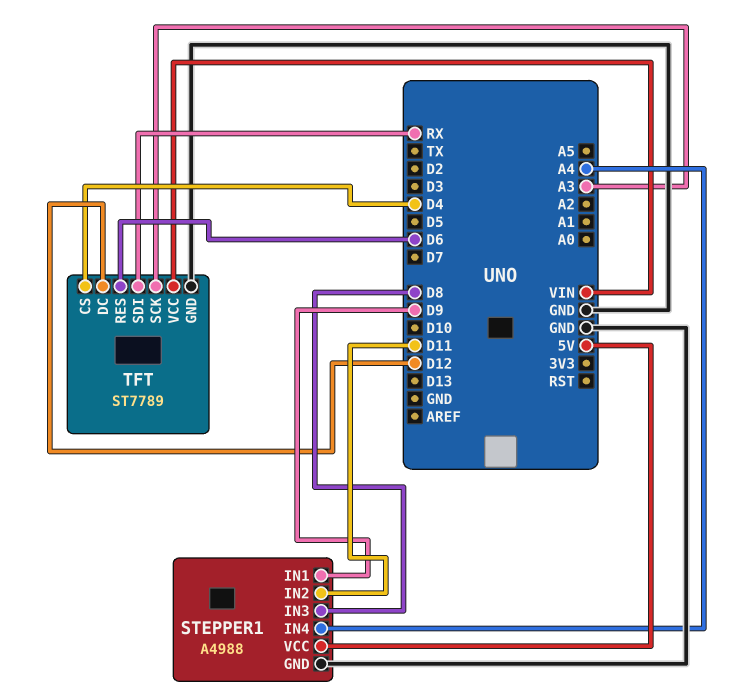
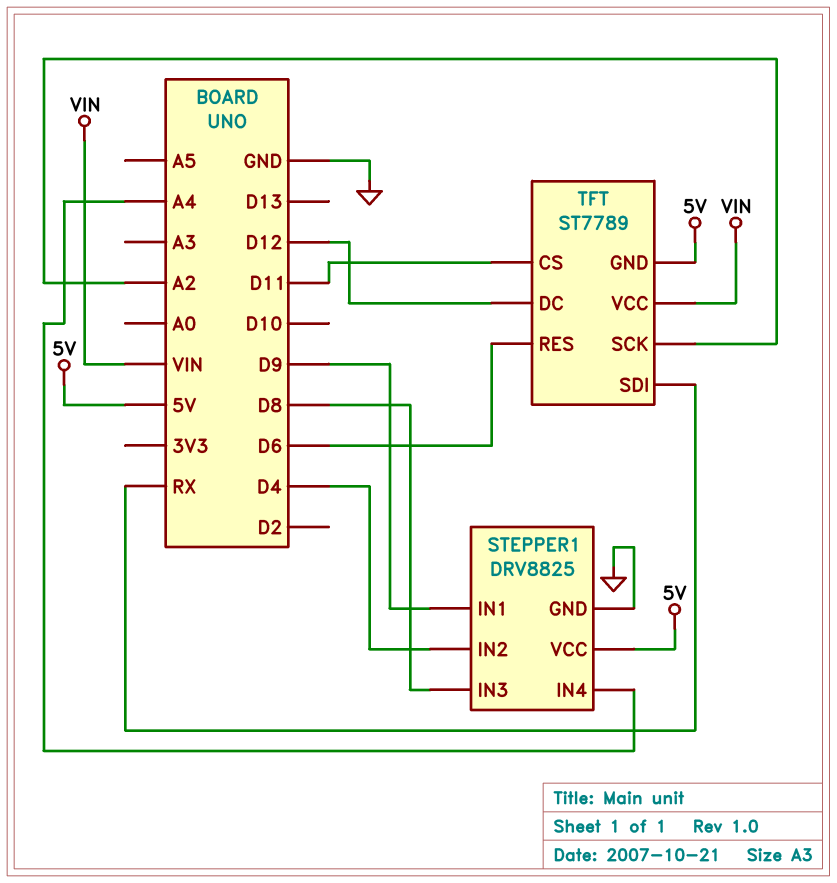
STEPPER1: A4988 -> DRV8825
STEPPER1 pin IN2: D11 -> D4
TFT pin CS: D4 -> D11
TFT pin GND: GND -> 5V
TFT pin SCK: A3 -> A2

